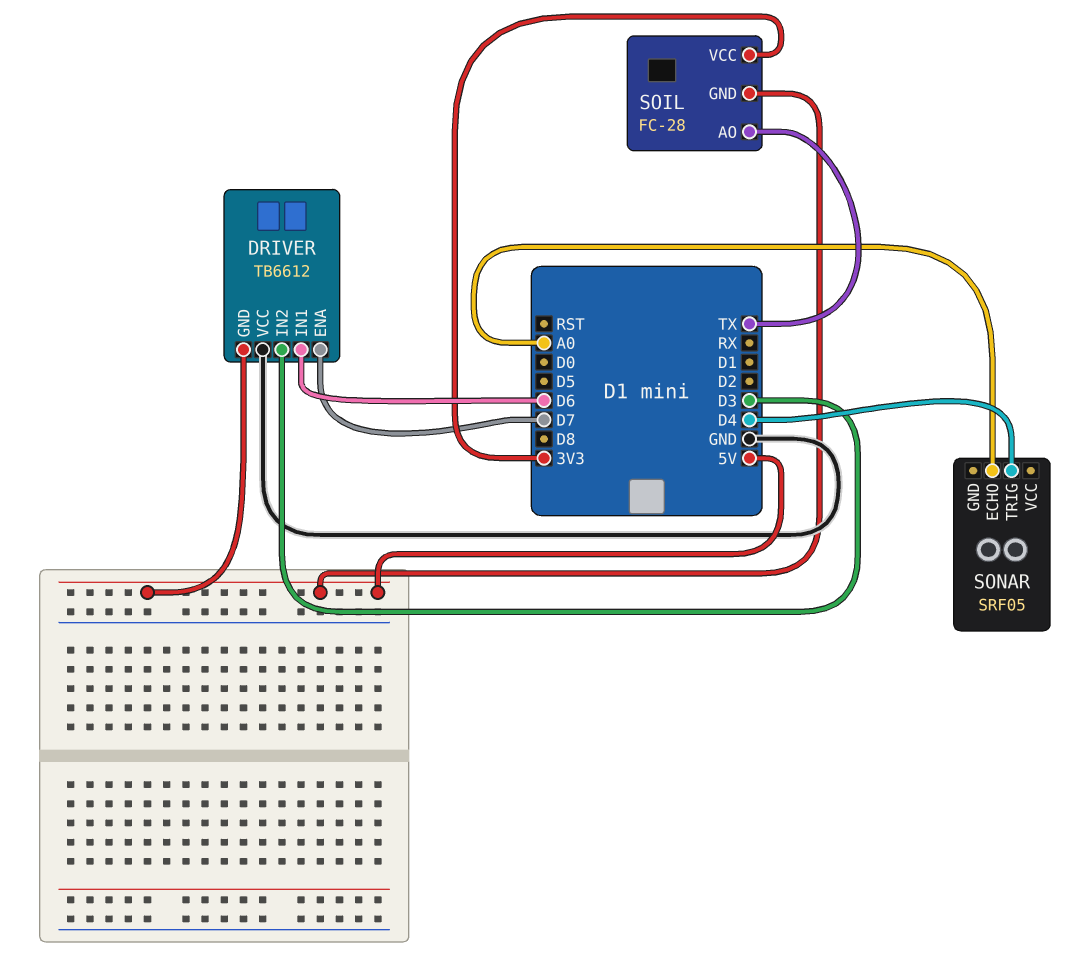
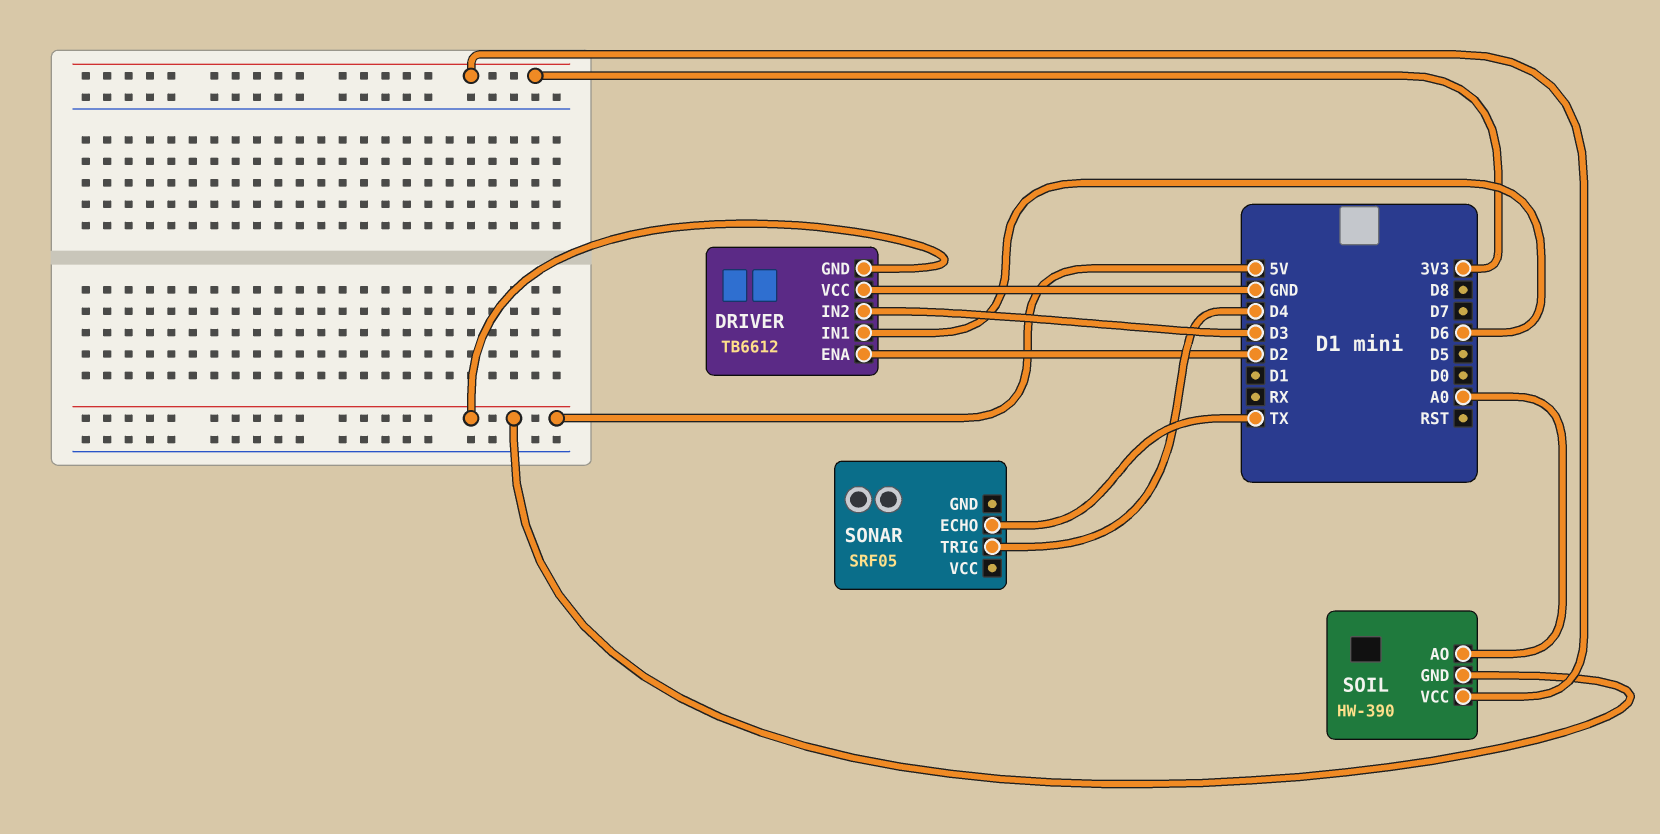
DRIVER pin ENA: D7 -> D2
SOIL: FC-28 -> HW-390
SOIL pin AO: TX -> A0
SONAR pin ECHO: A0 -> TX

